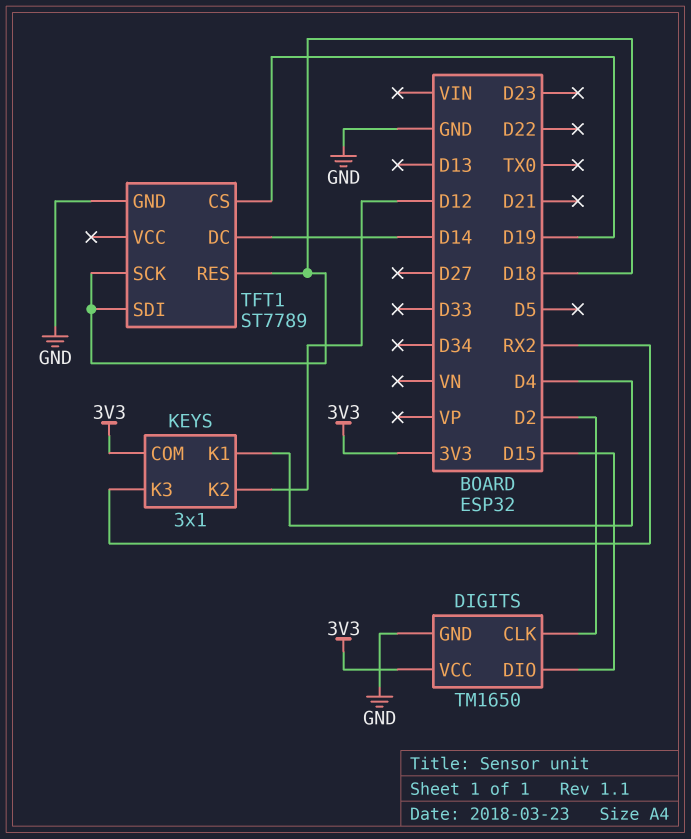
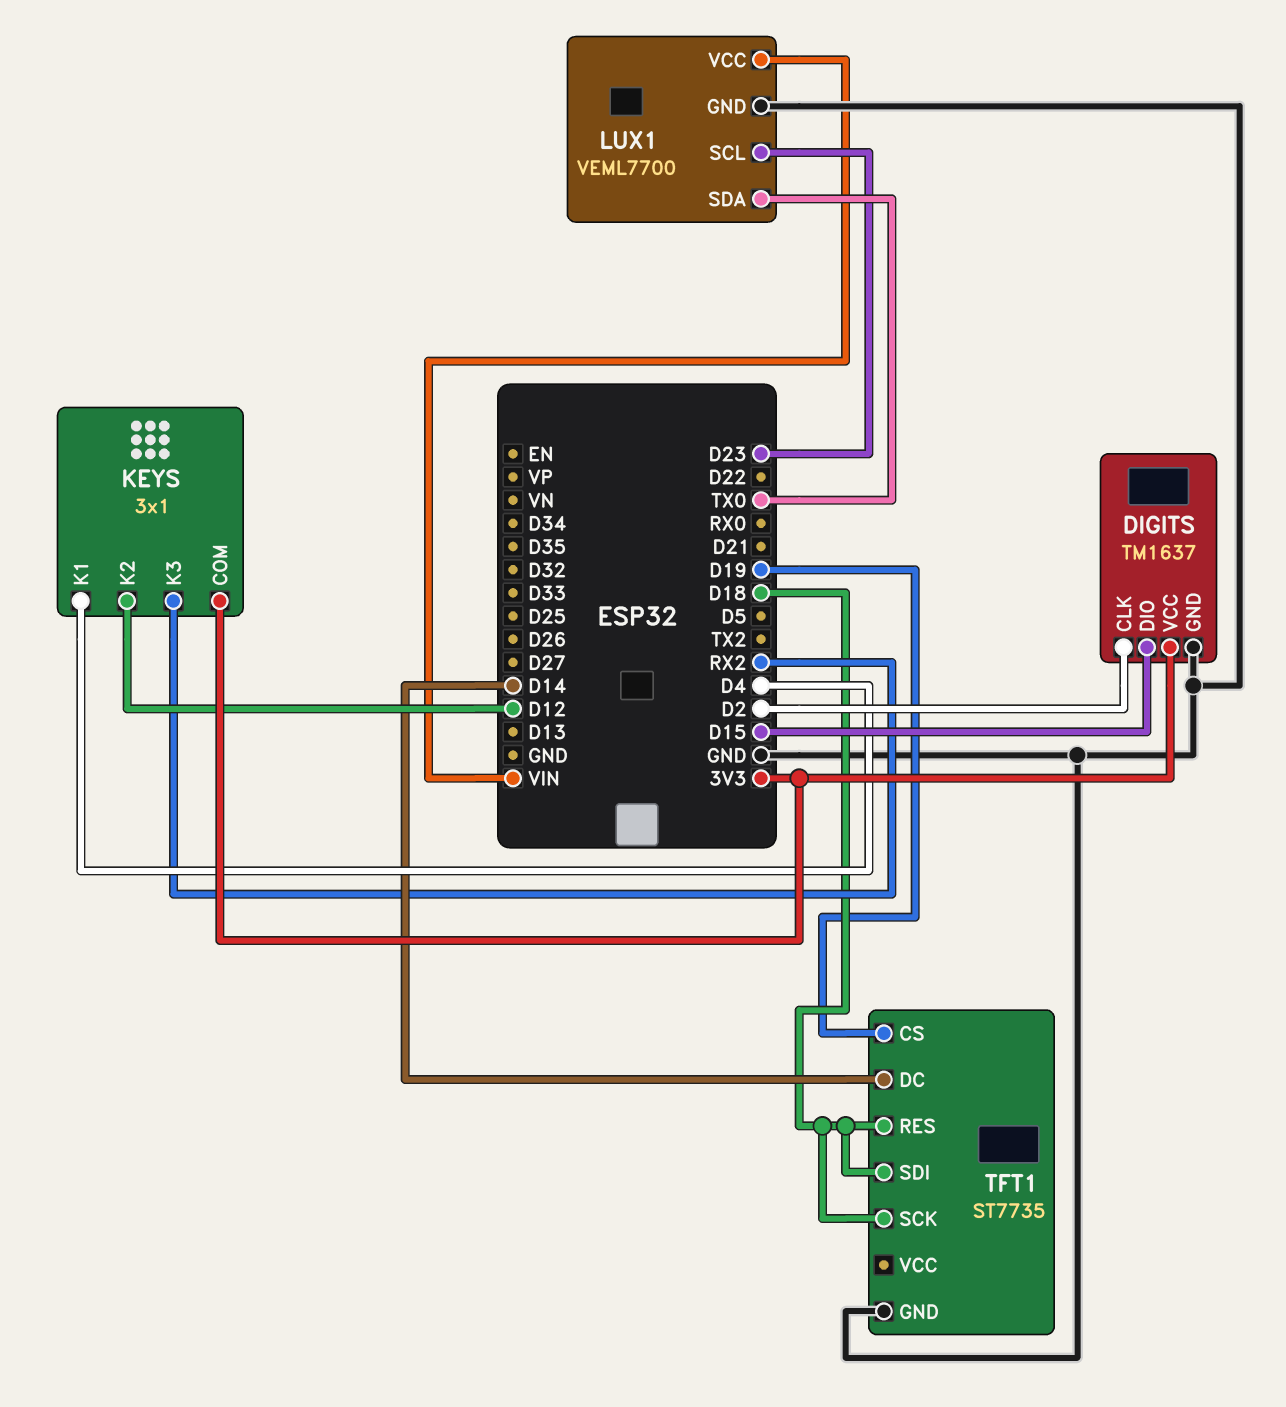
DIGITS: TM1650 -> TM1637
LUX1: none -> VEML7700
LUX1 pin GND: none -> GND
LUX1 pin SCL: none -> D23
LUX1 pin SDA: none -> TX0
LUX1 pin VCC: none -> VIN
TFT1: ST7789 -> ST7735

